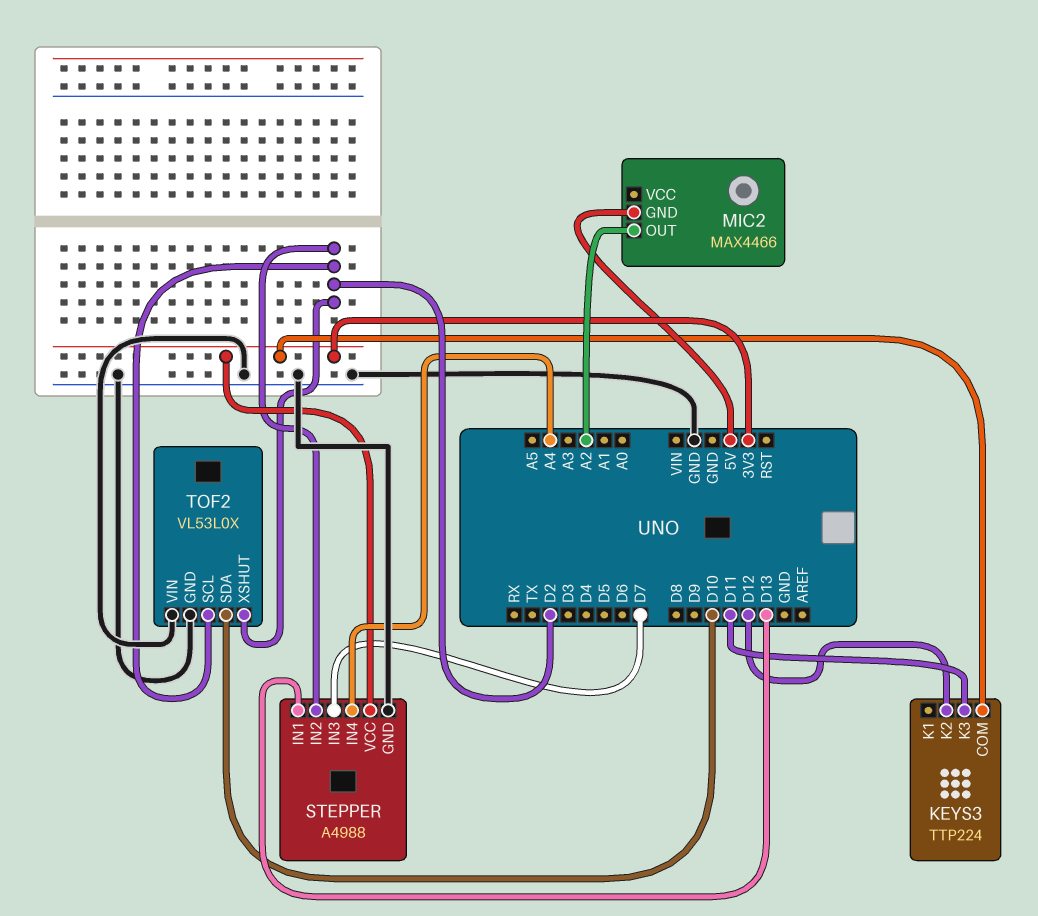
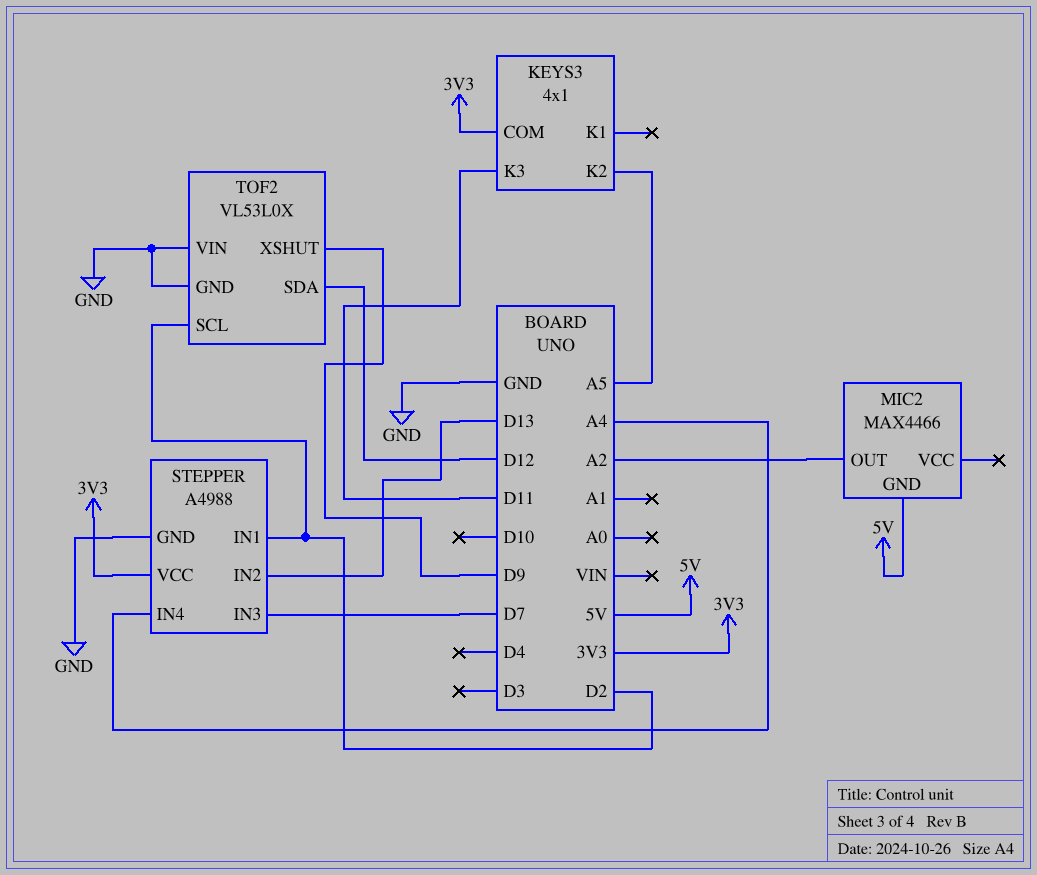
KEYS3: TTP224 -> 4x1
KEYS3 pin K2: D12 -> A5
STEPPER pin IN1: D13 -> D2
STEPPER pin IN2: D2 -> D13
TOF2 pin SDA: D10 -> D12
TOF2 pin XSHUT: D2 -> D9

